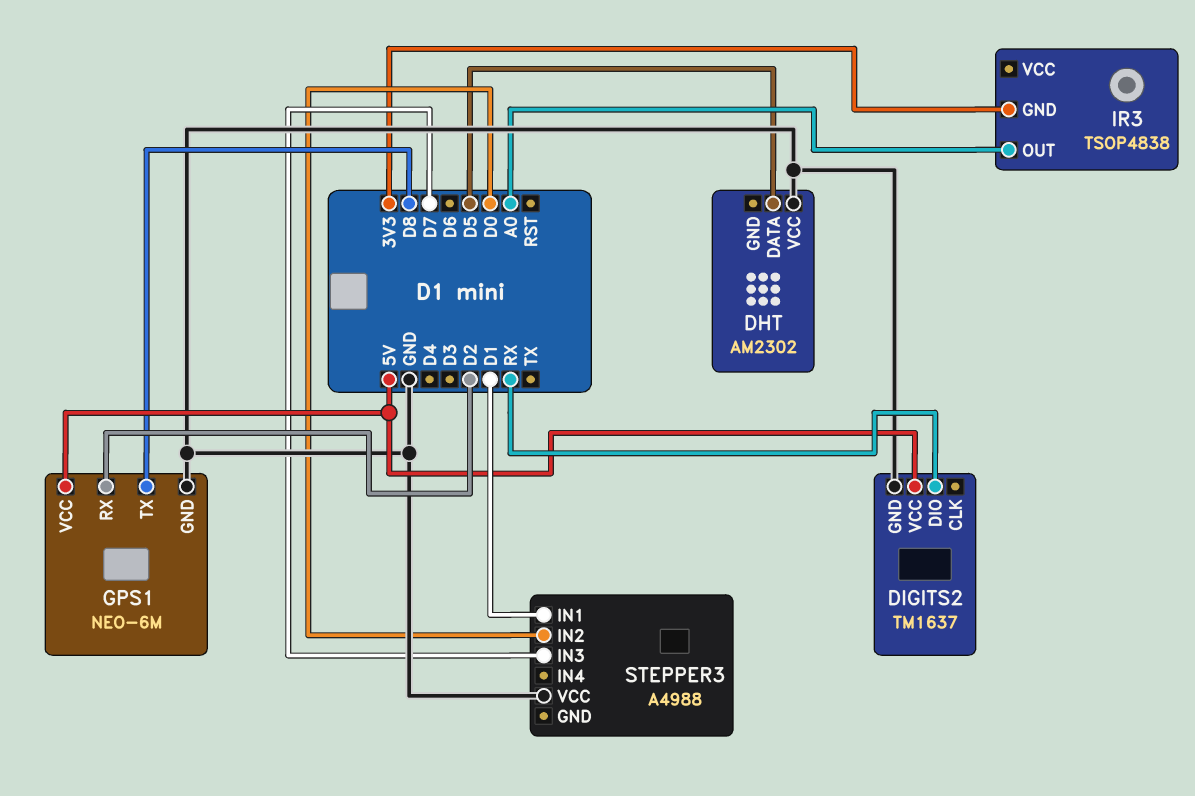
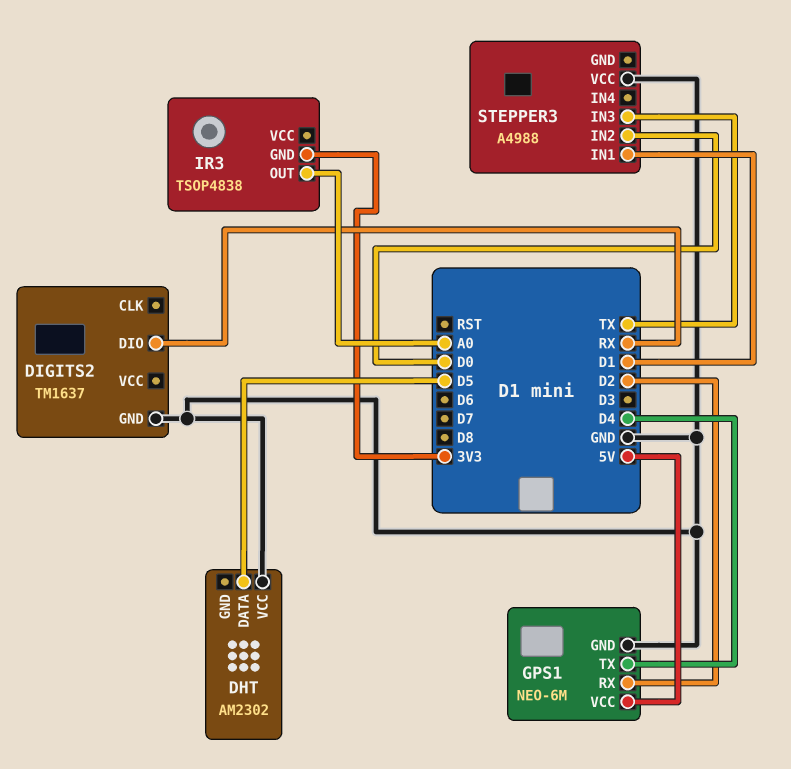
DIGITS2 pin VCC: 5V -> none
GPS1 pin TX: D8 -> D4
STEPPER3 pin IN3: D7 -> TX

